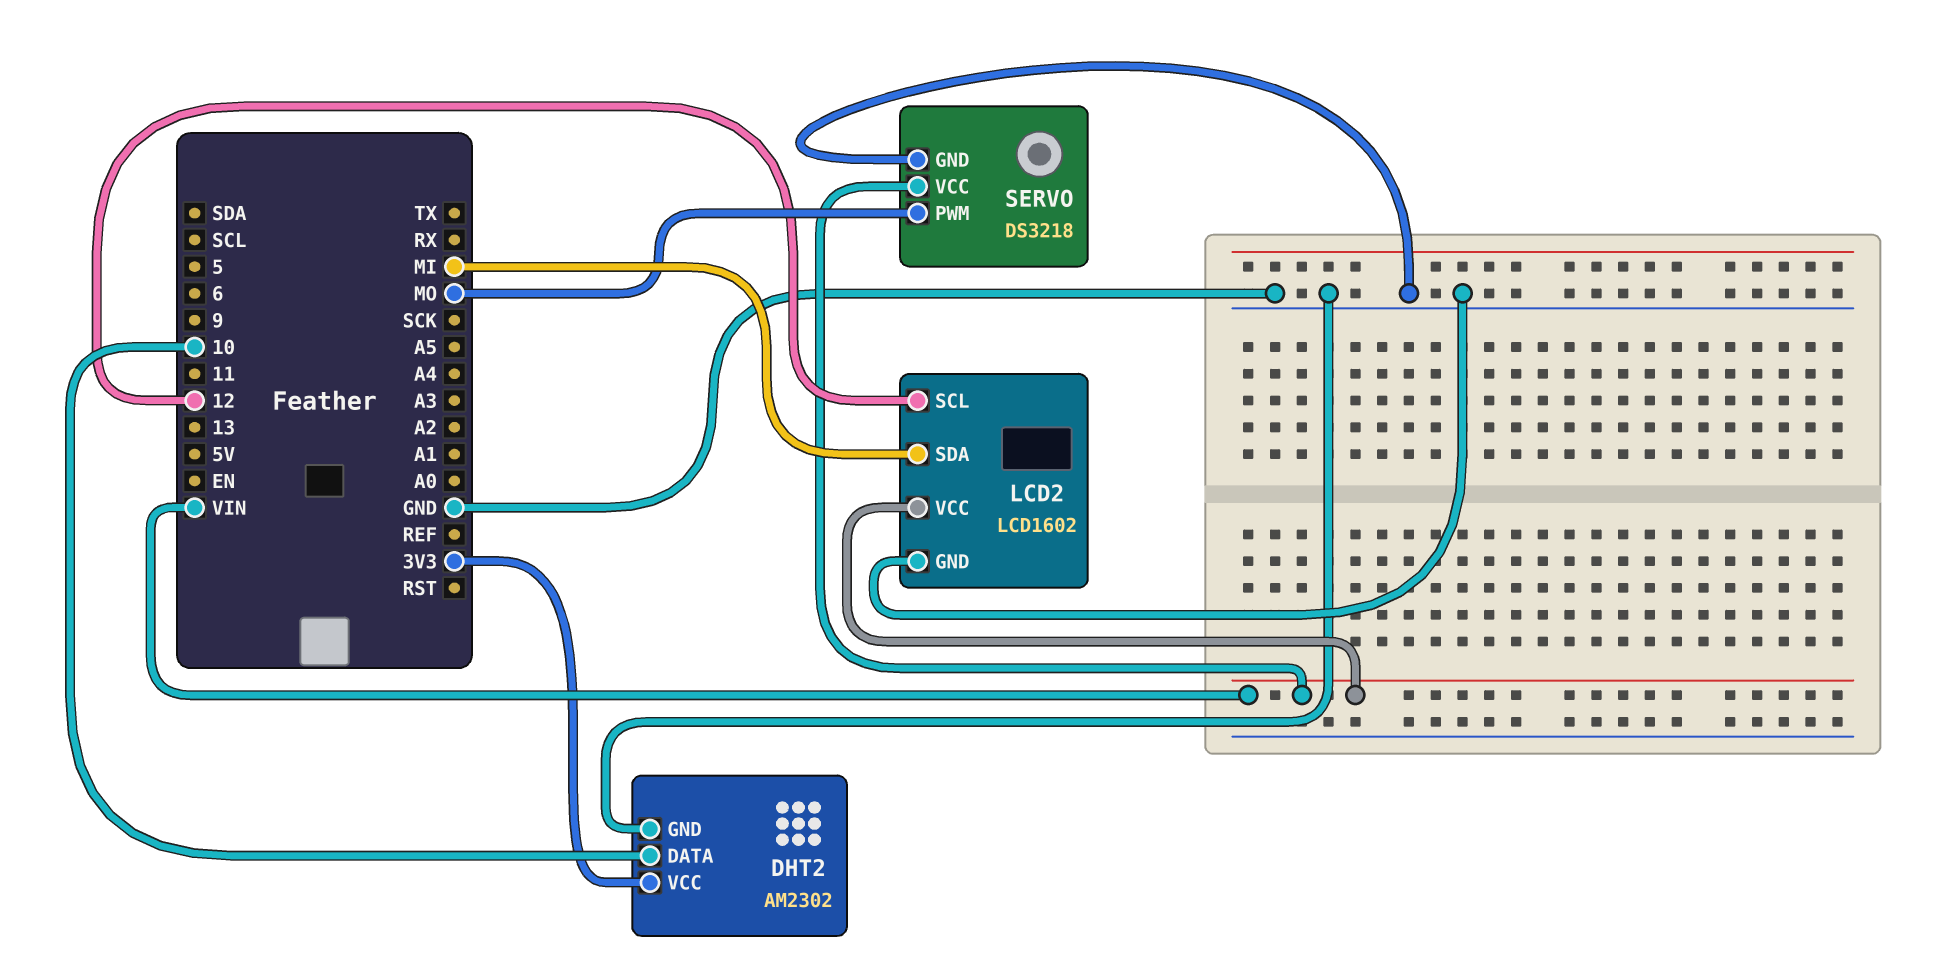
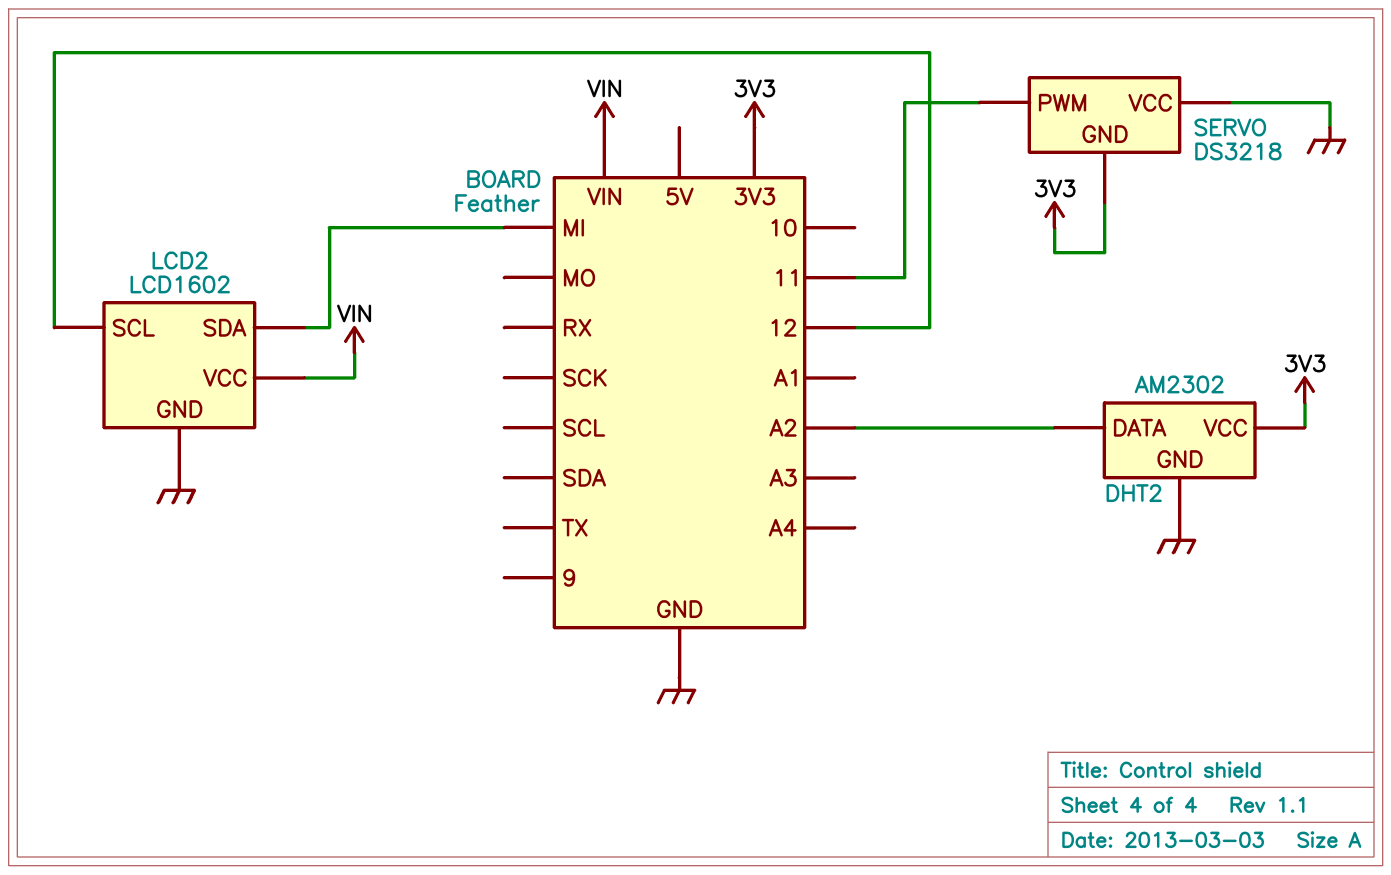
DHT2 pin DATA: 10 -> A2
SERVO pin GND: GND -> 3V3
SERVO pin PWM: MO -> 11
SERVO pin VCC: VIN -> GND

